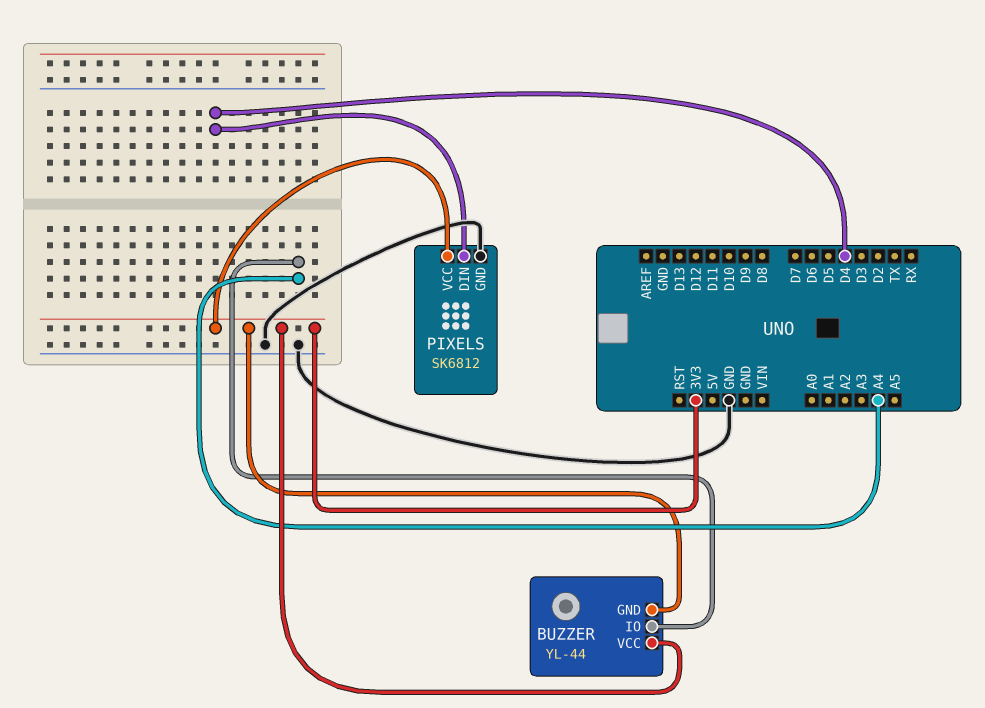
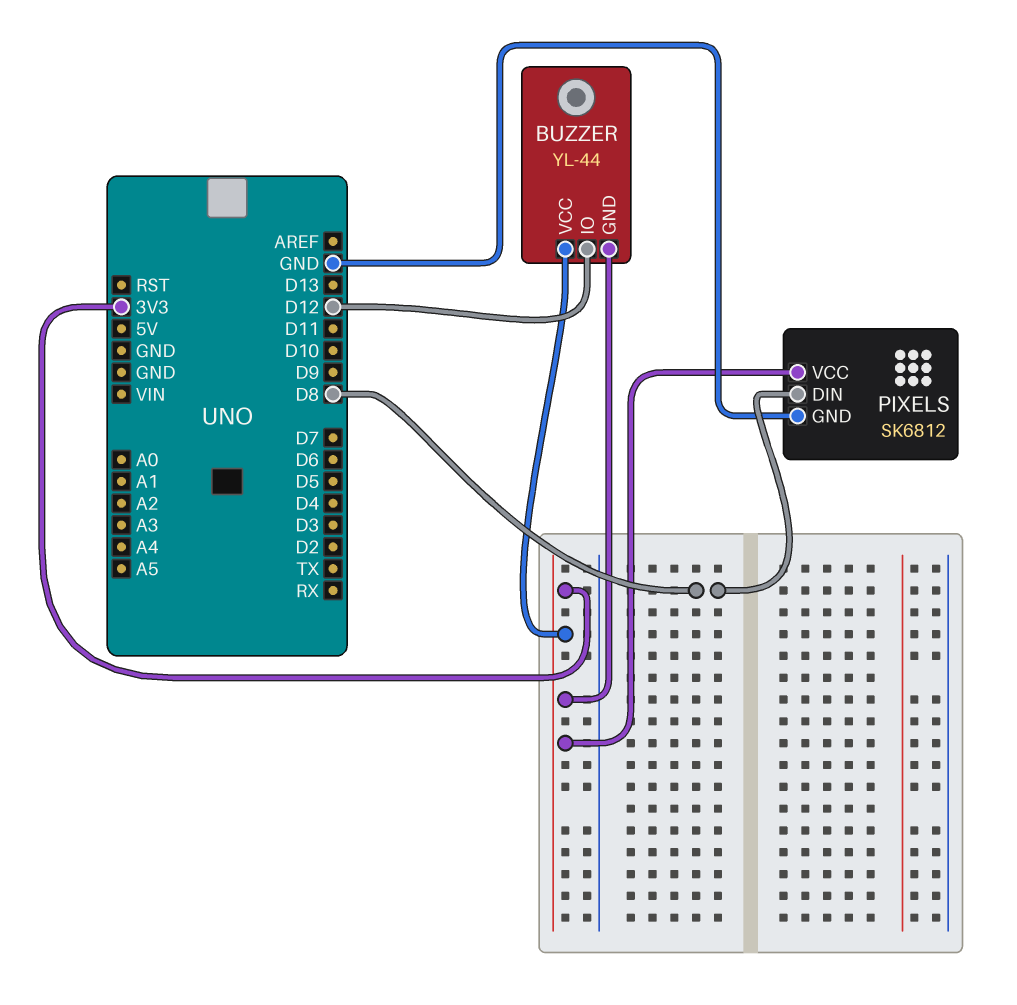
BUZZER pin IO: A4 -> D12
PIXELS pin DIN: D4 -> D8

